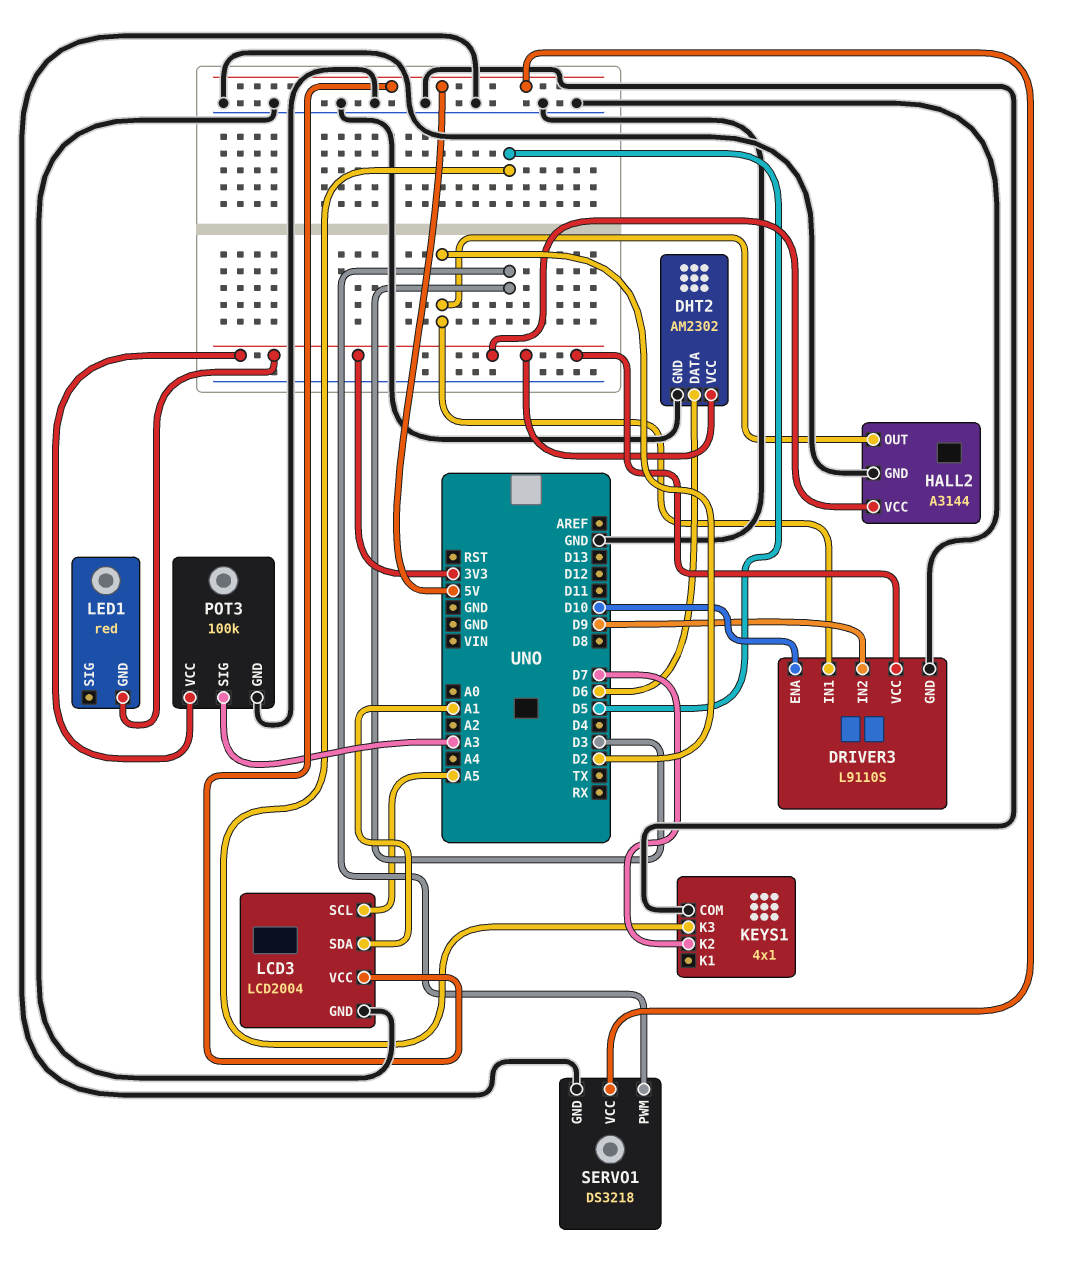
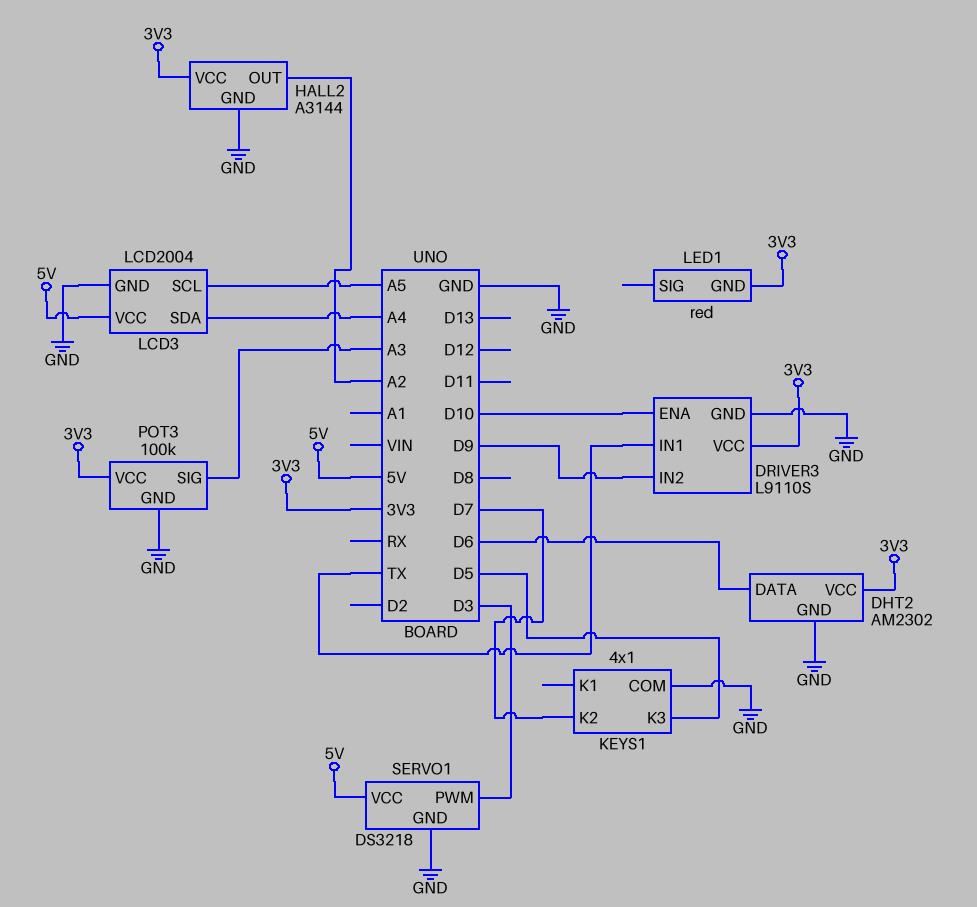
DRIVER3 pin IN1: D2 -> TX
HALL2 pin OUT: D2 -> A2
LCD3 pin SDA: A1 -> A4

